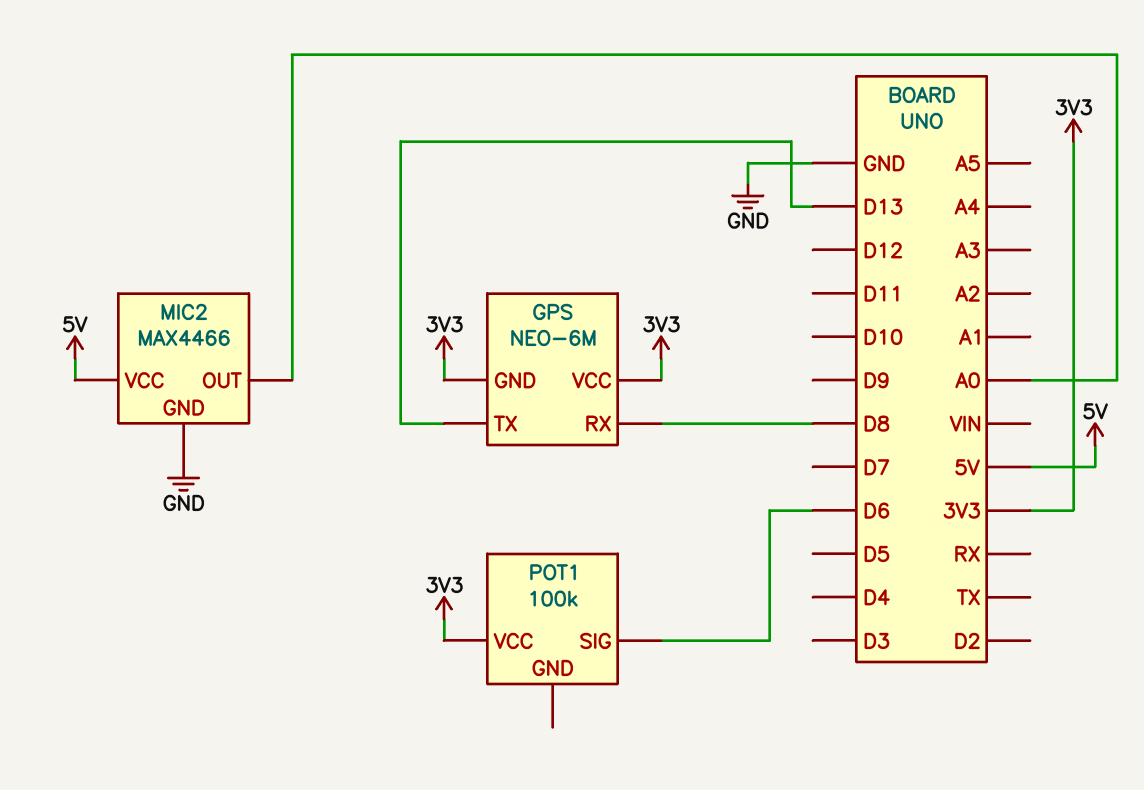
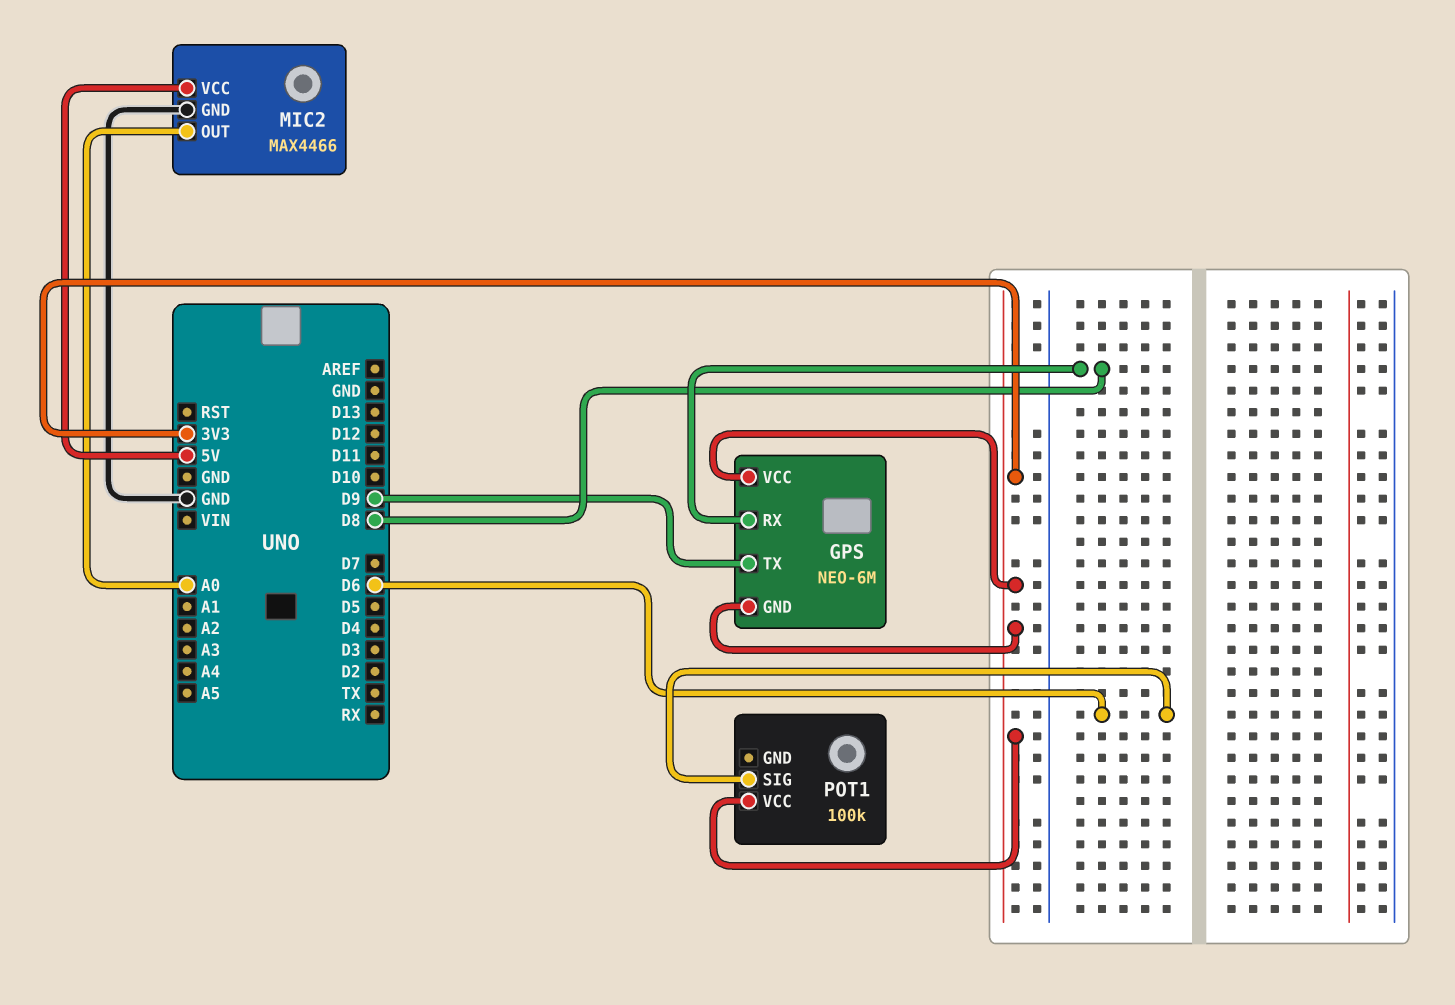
GPS pin TX: D13 -> D9

